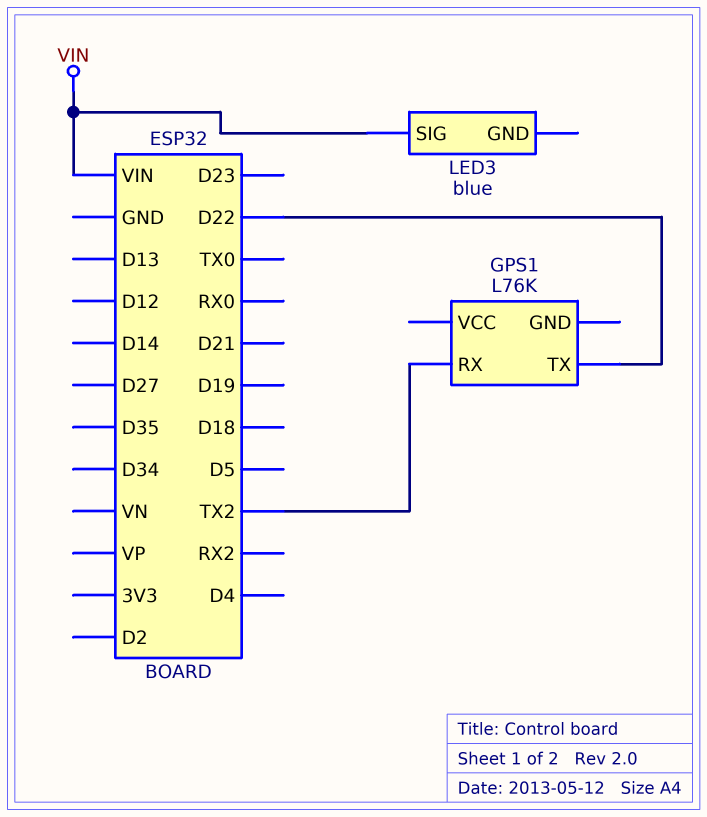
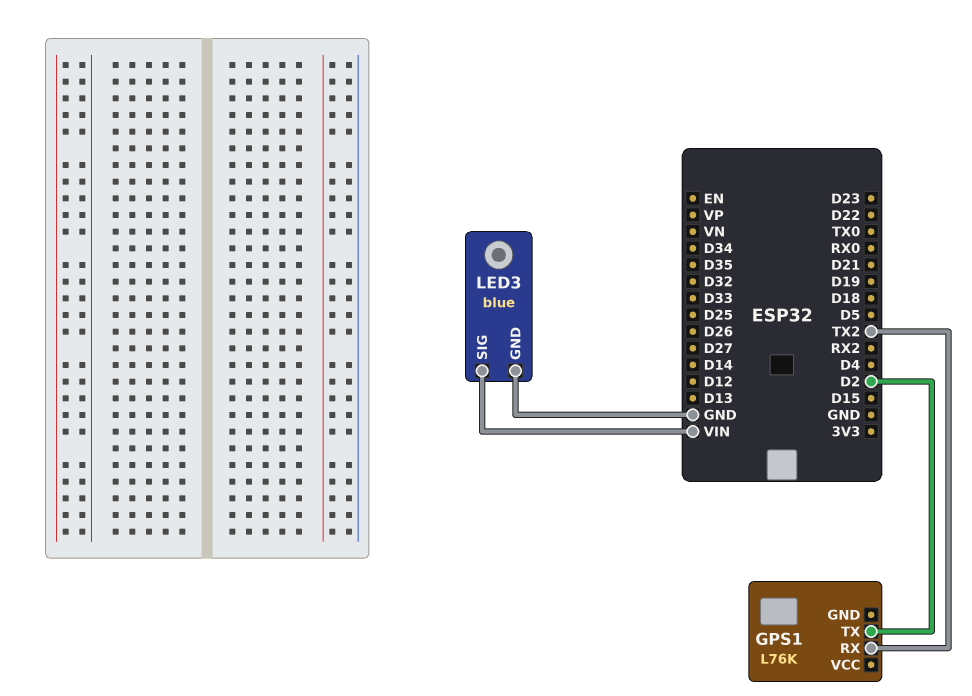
GPS1 pin TX: D22 -> D2
LED3 pin GND: none -> GND

